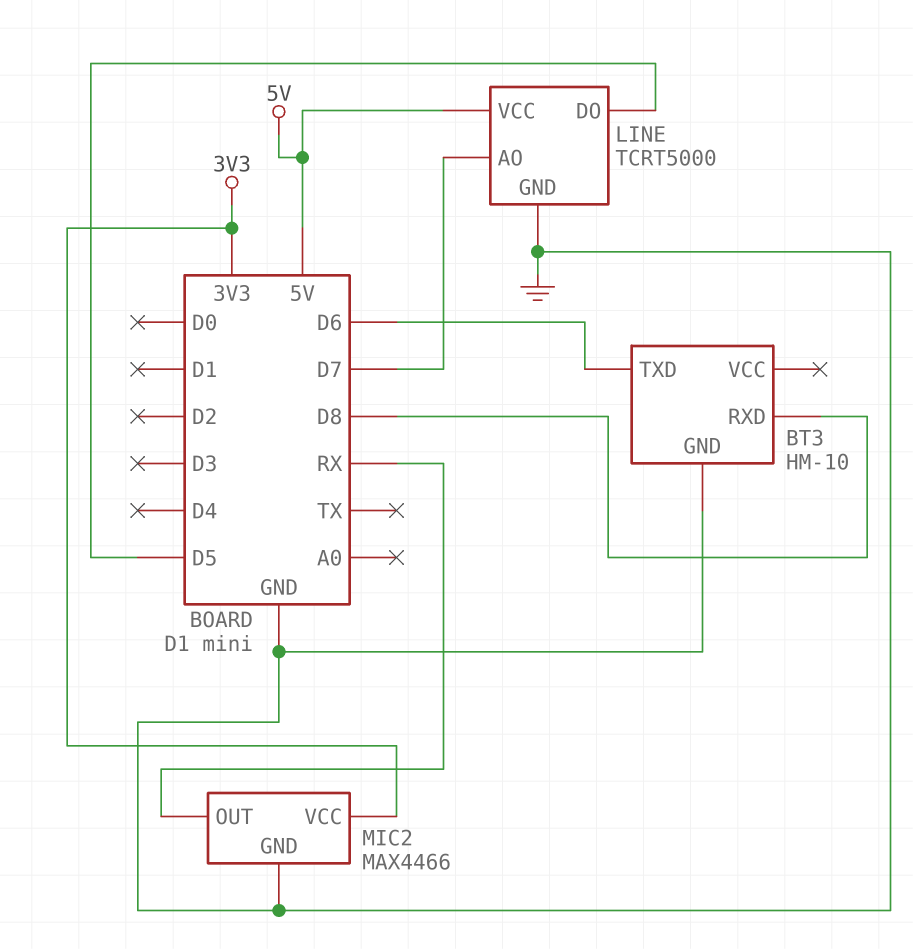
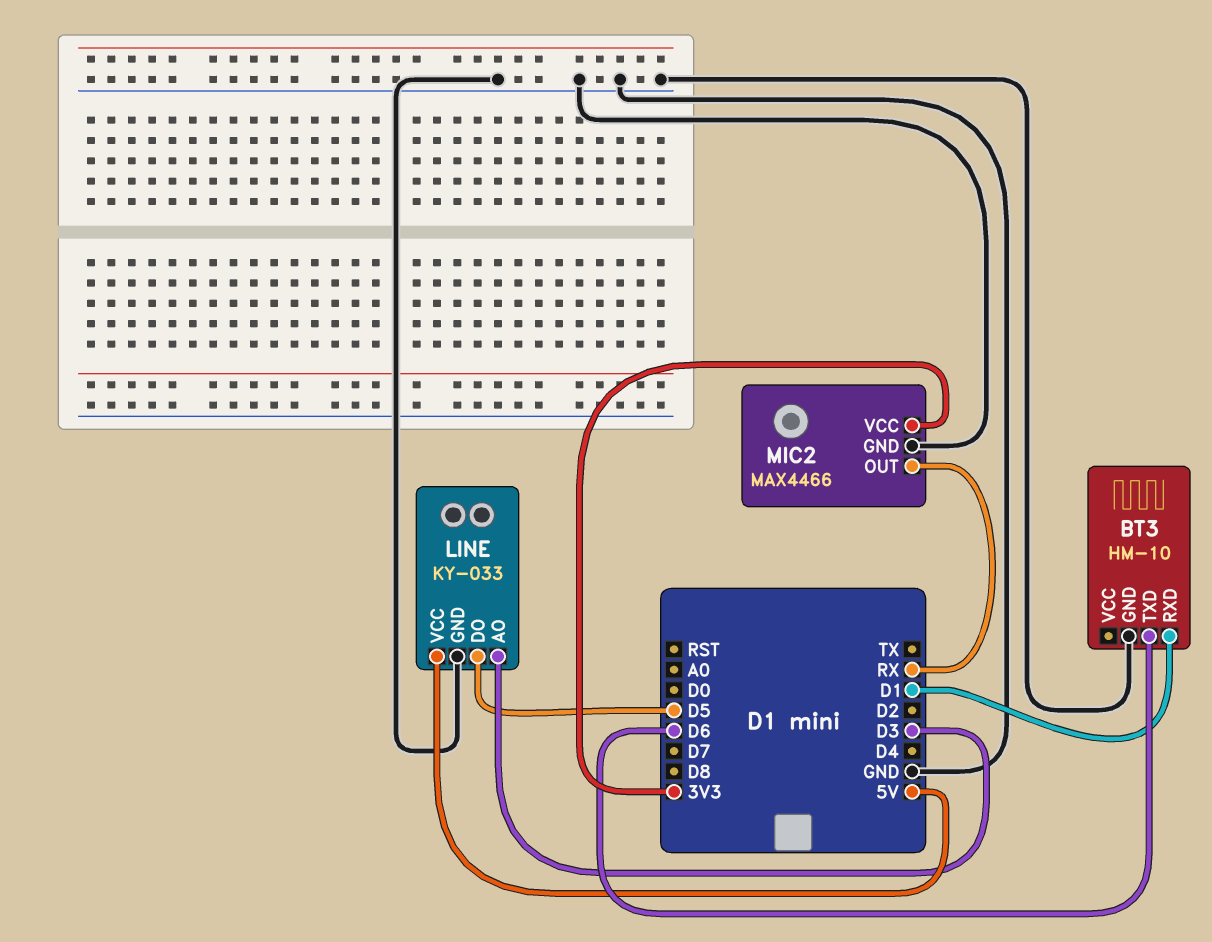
BT3 pin RXD: D8 -> D1
LINE: TCRT5000 -> KY-033
LINE pin AO: D7 -> D3

